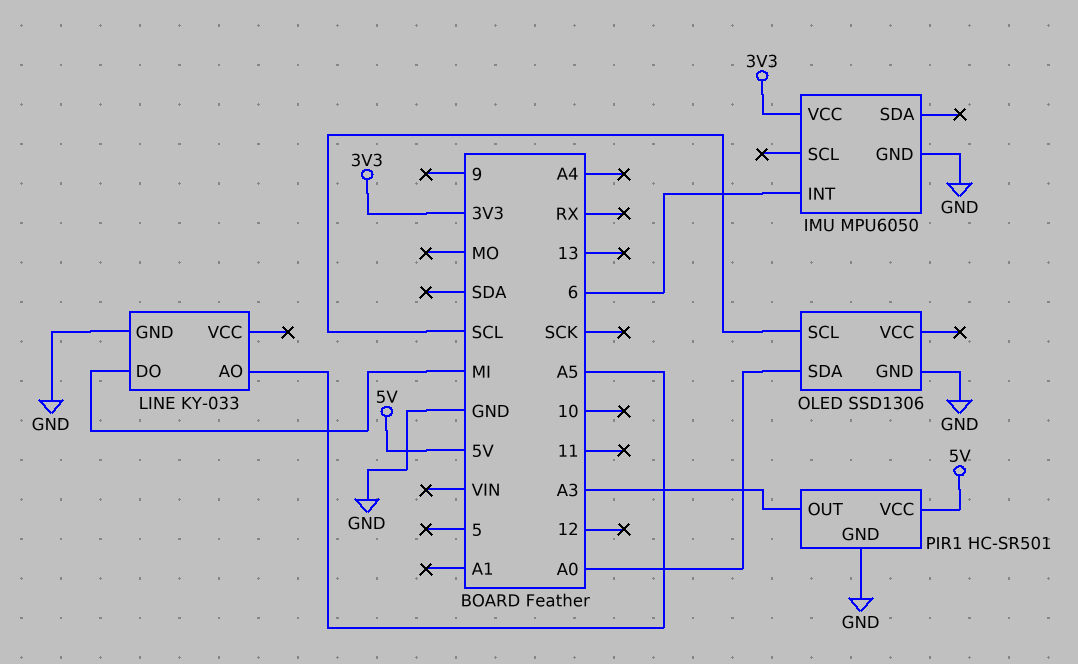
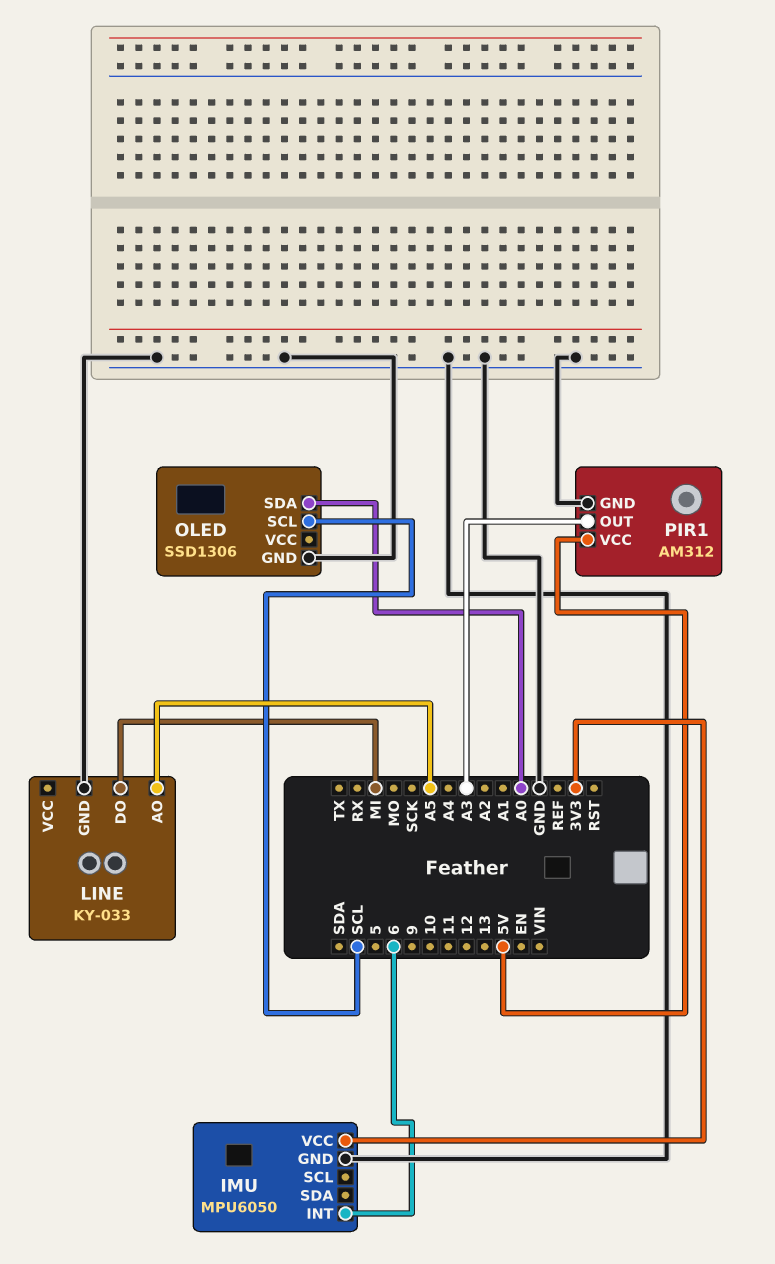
PIR1: HC-SR501 -> AM312

